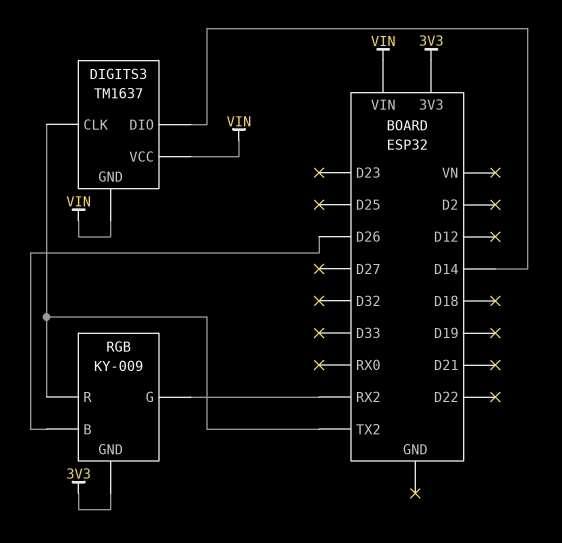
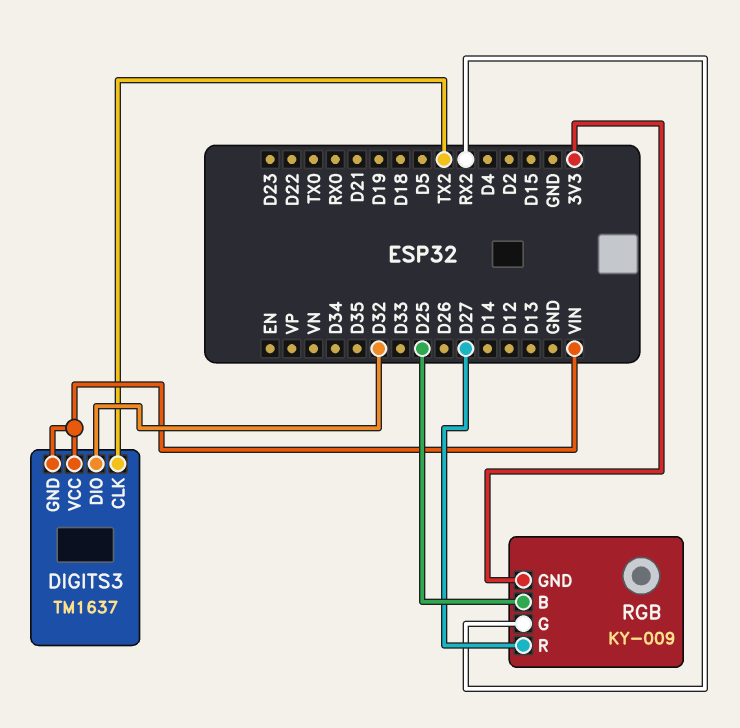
DIGITS3 pin DIO: D14 -> D32
RGB pin B: D26 -> D25
RGB pin R: TX2 -> D27

